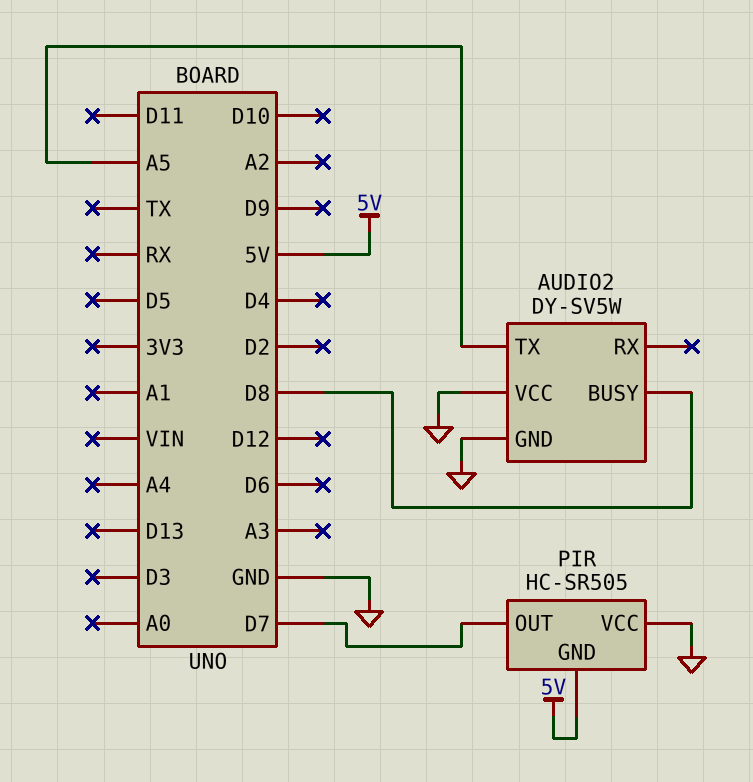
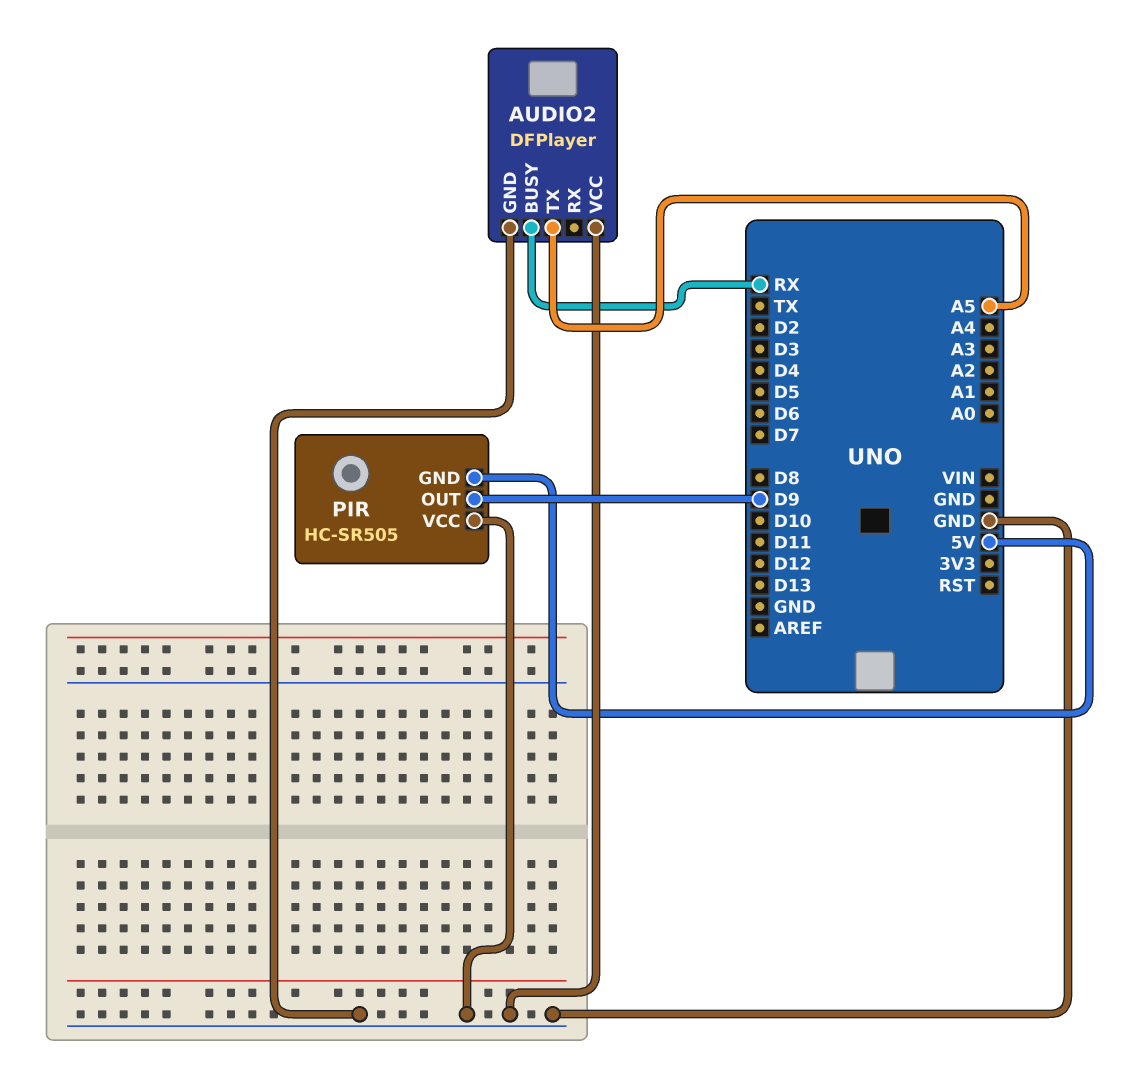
AUDIO2: DY-SV5W -> DFPlayer
AUDIO2 pin BUSY: D8 -> RX
PIR pin OUT: D7 -> D9

